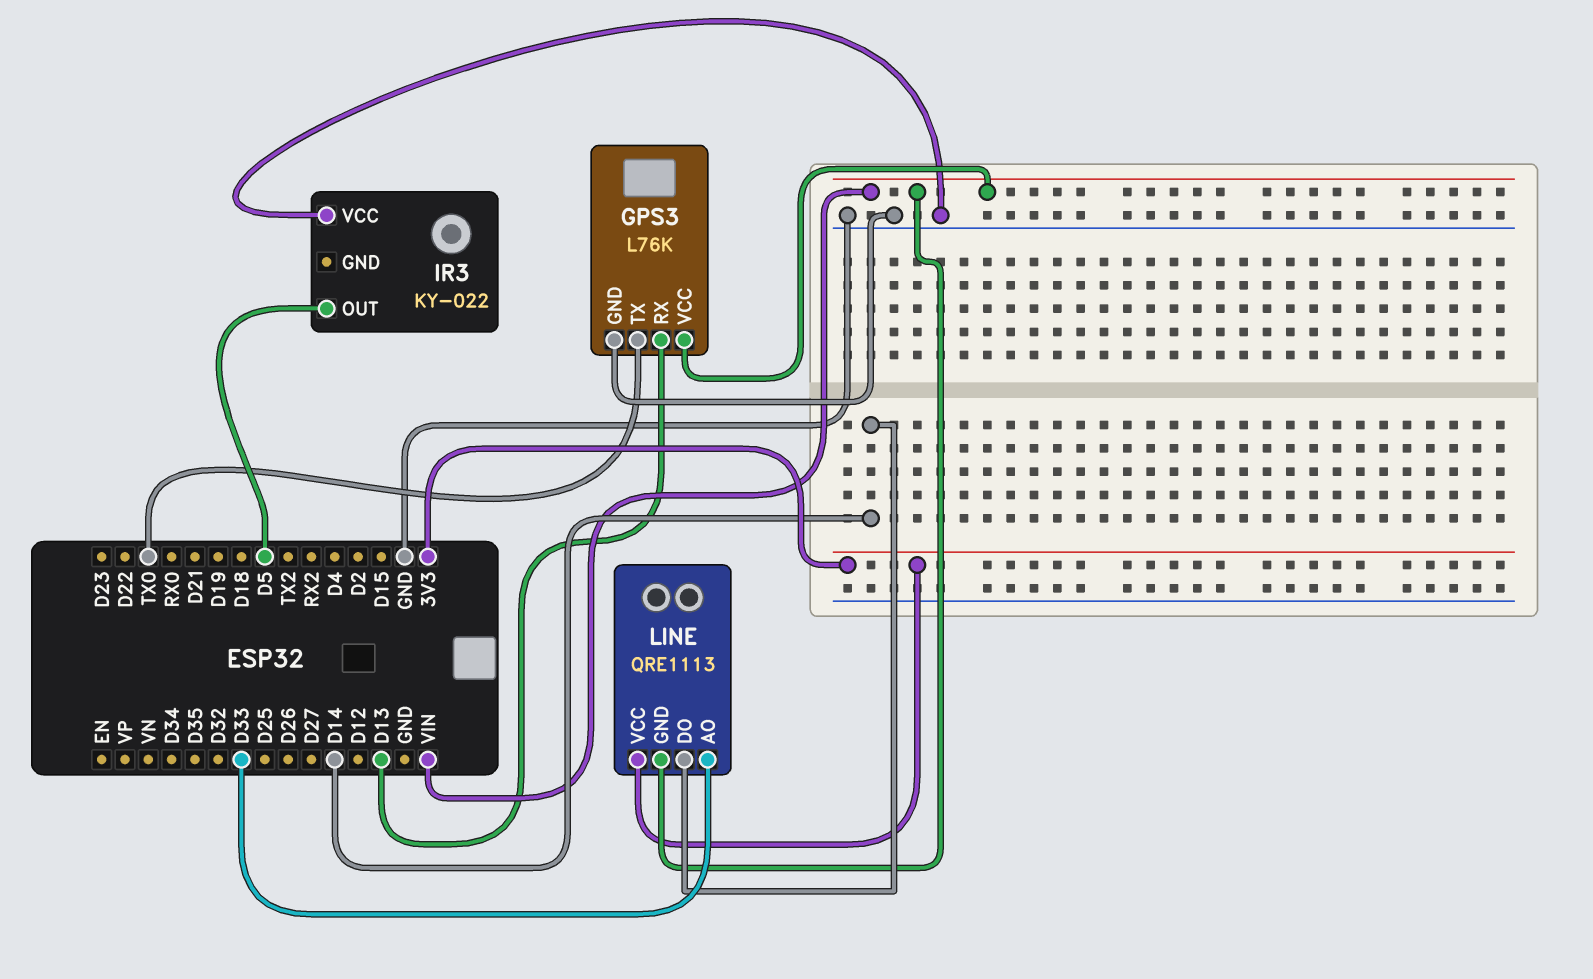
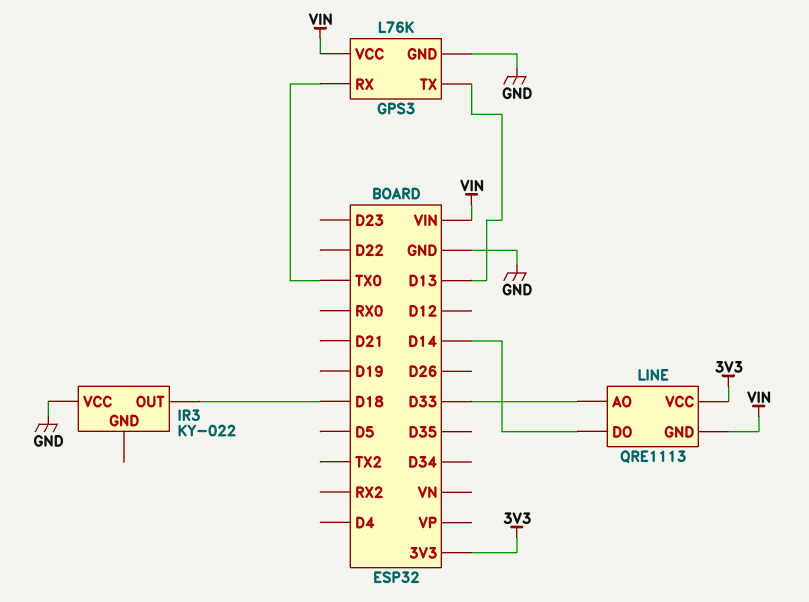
GPS3 pin RX: D13 -> TX0
GPS3 pin TX: TX0 -> D13
IR3 pin OUT: D5 -> D18

